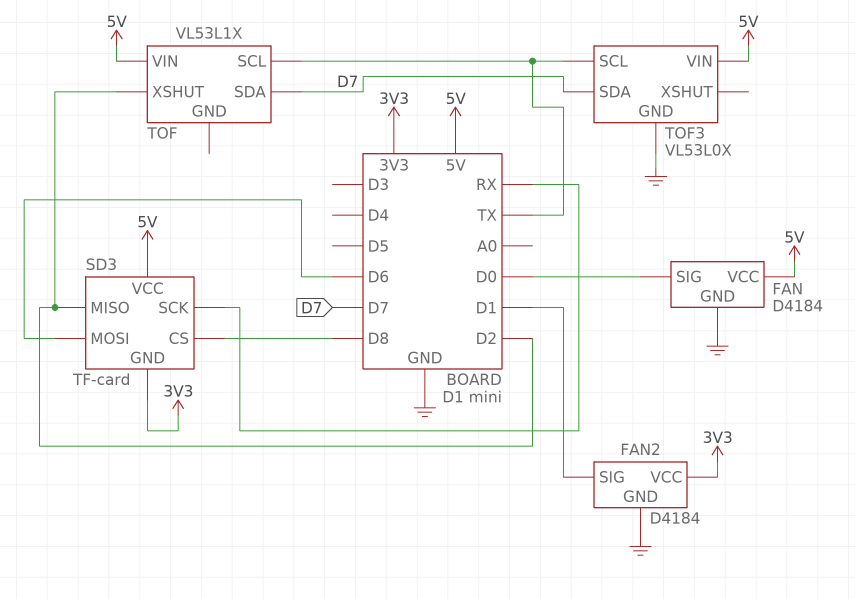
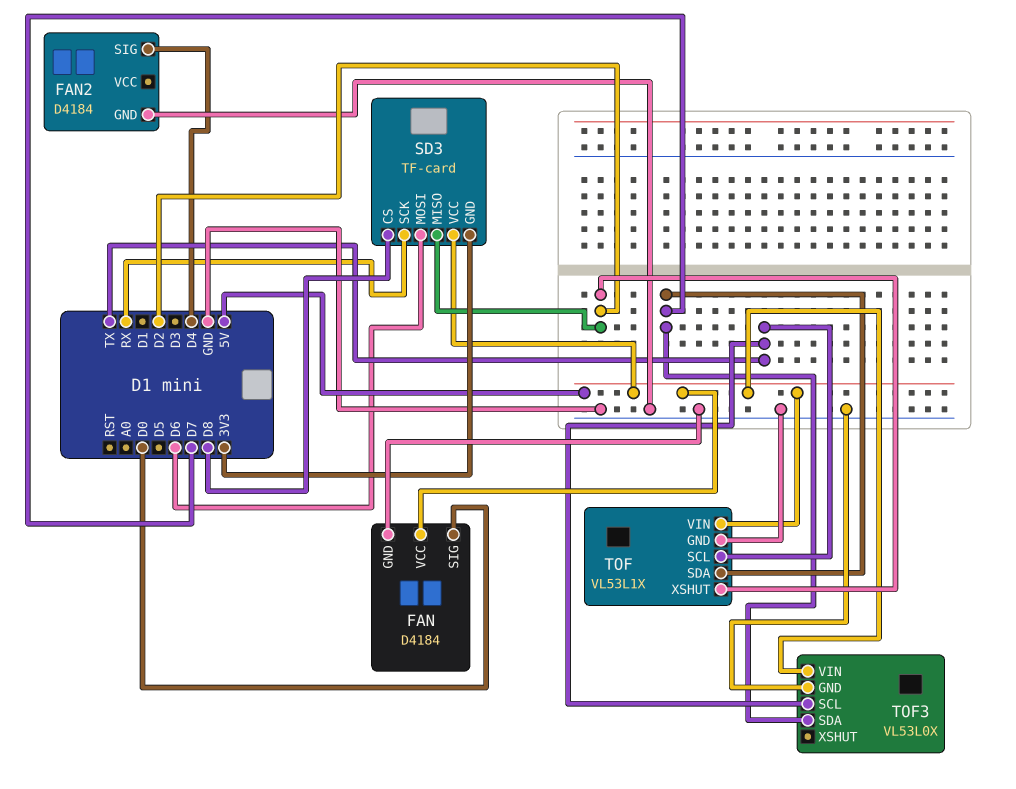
FAN2 pin SIG: D1 -> D4
FAN2 pin VCC: 3V3 -> none
TOF pin GND: none -> GND

